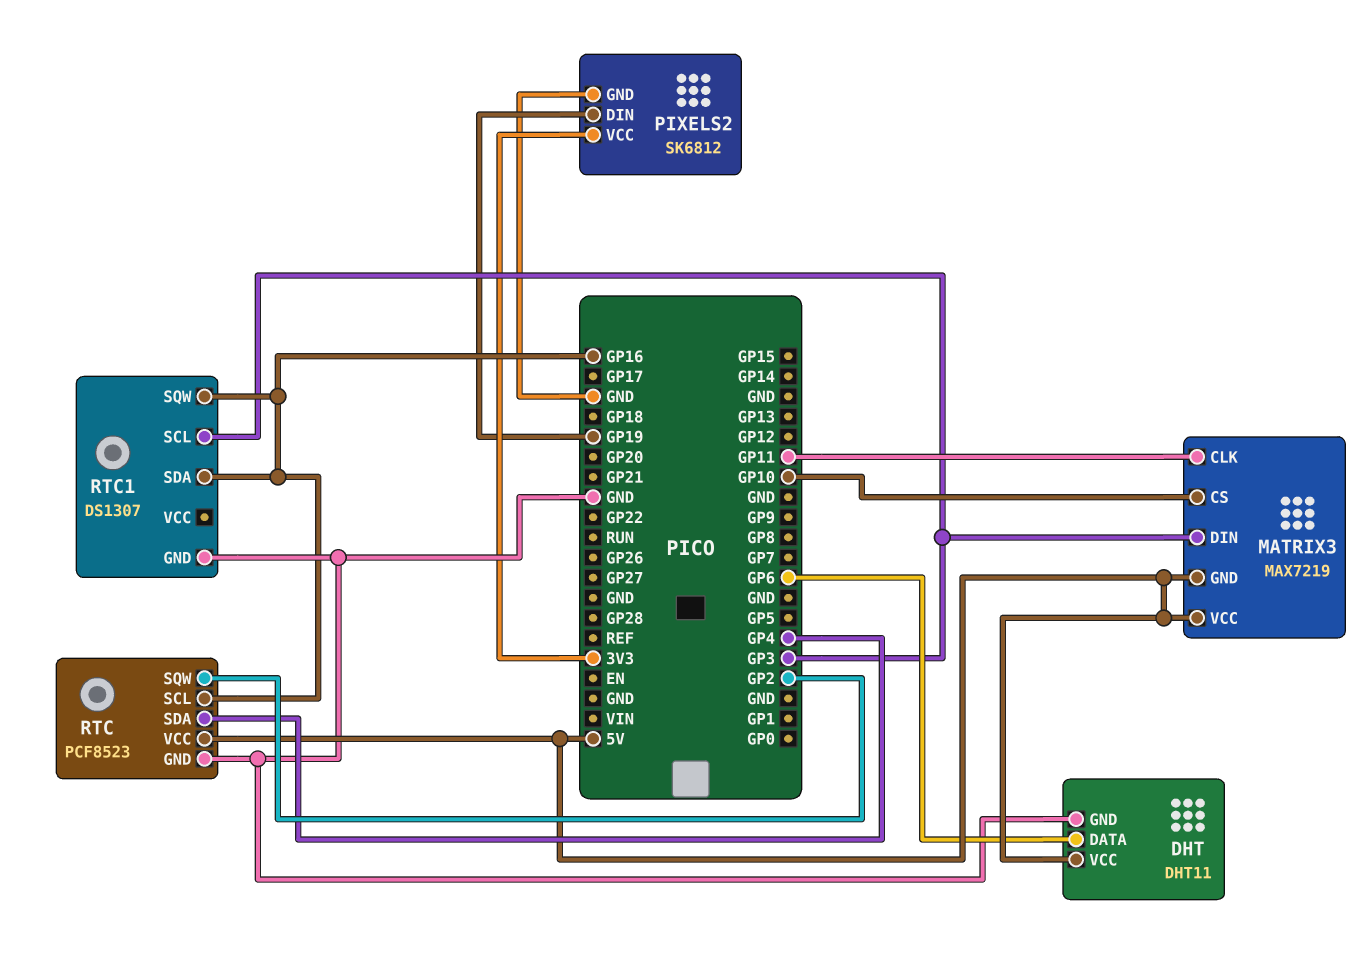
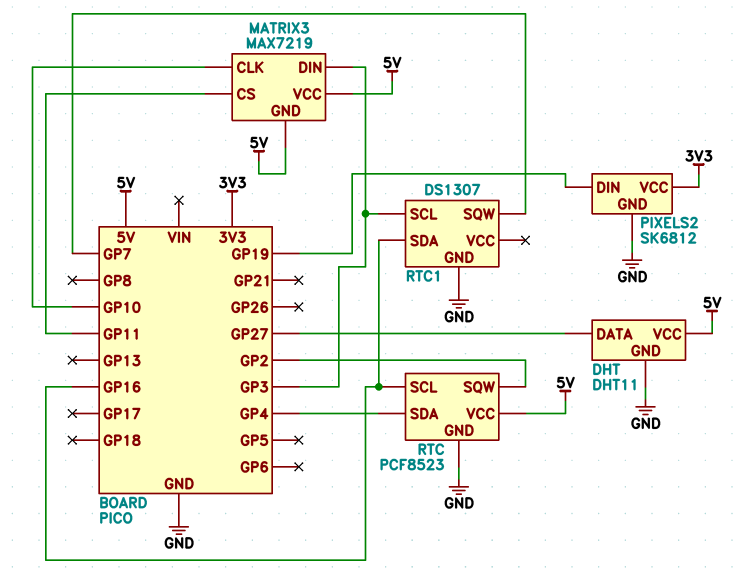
DHT pin DATA: GP6 -> GP27
MATRIX3 pin CLK: GP11 -> GP10
MATRIX3 pin CS: GP10 -> GP11
RTC1 pin SQW: GP16 -> GP7

